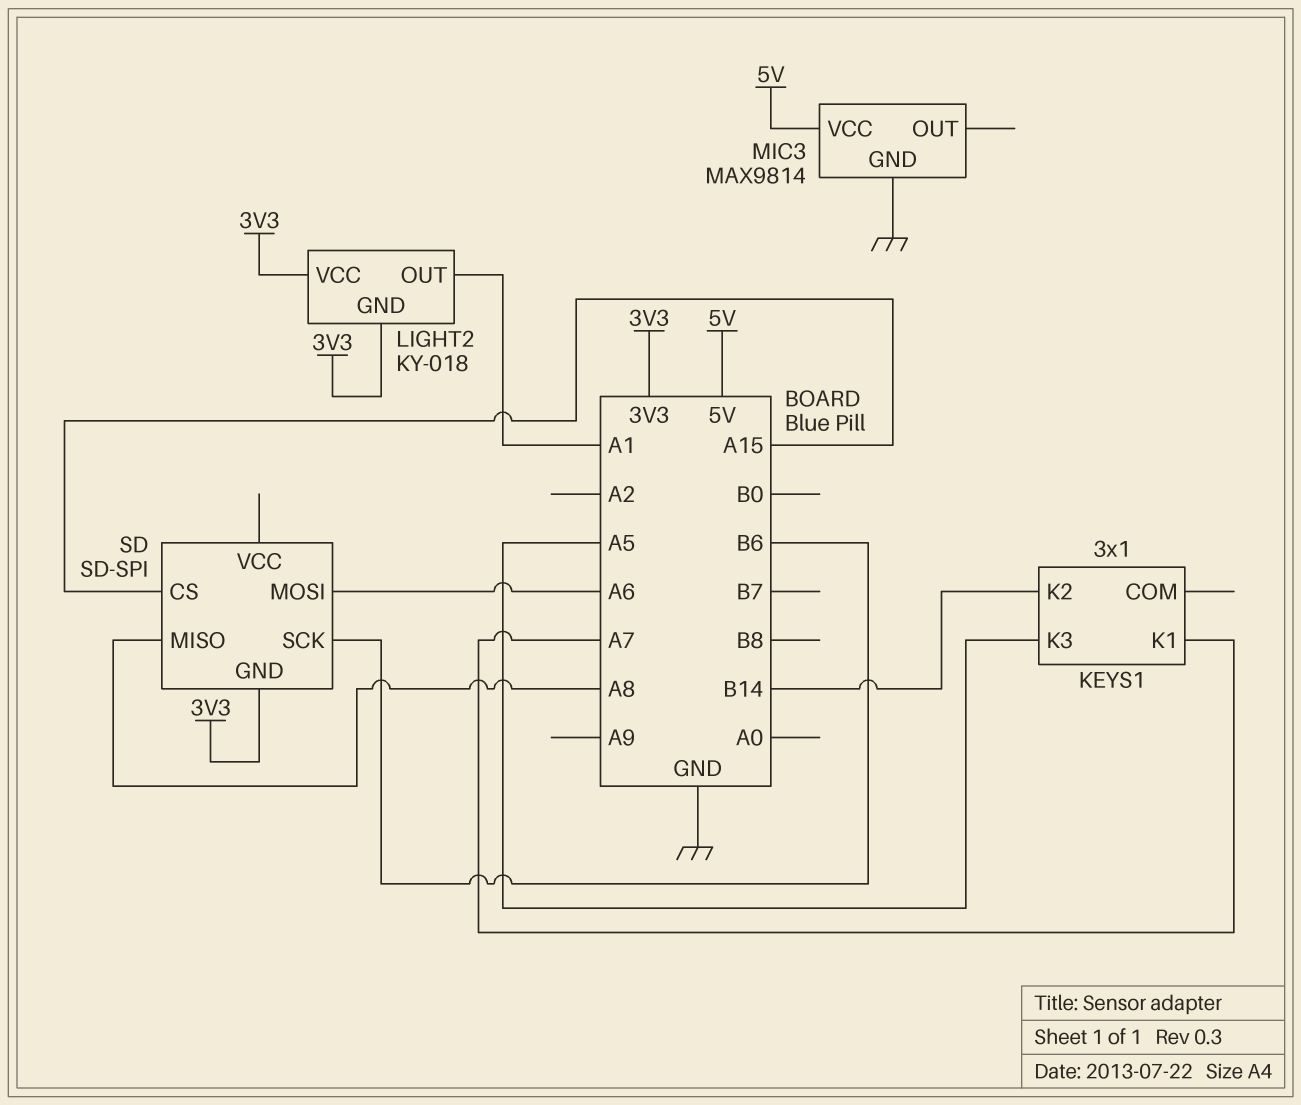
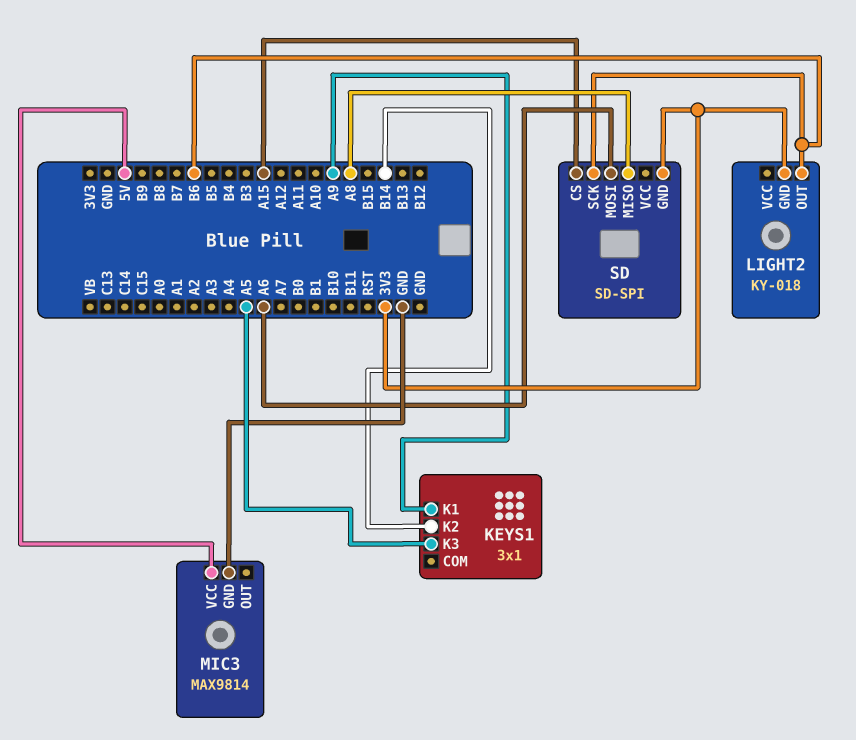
KEYS1 pin K1: A7 -> A9
LIGHT2 pin OUT: A1 -> B6
LIGHT2 pin VCC: 3V3 -> none

